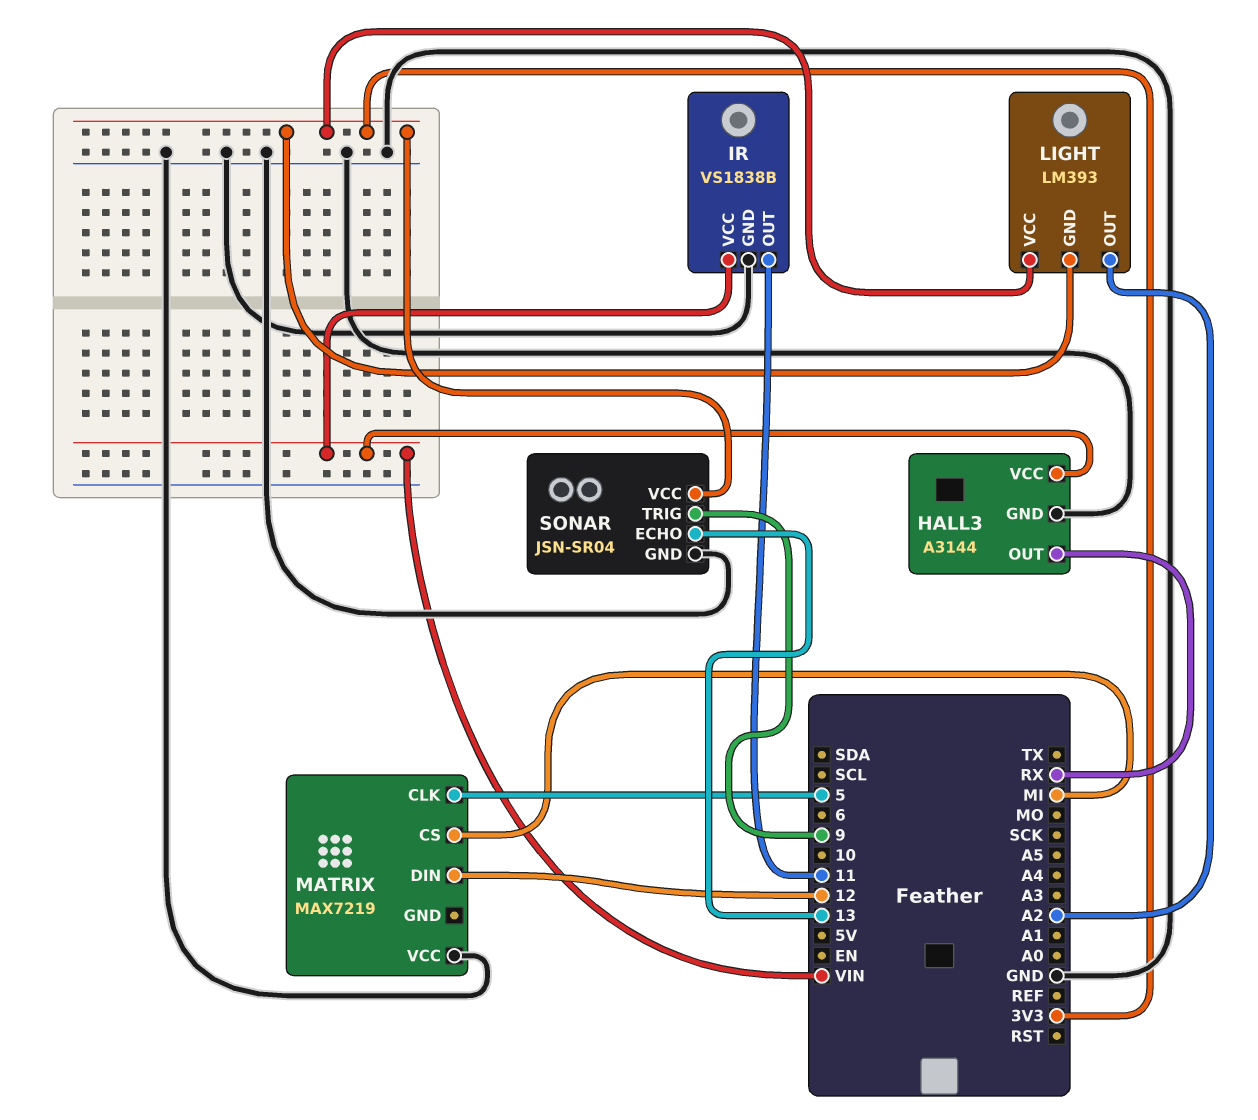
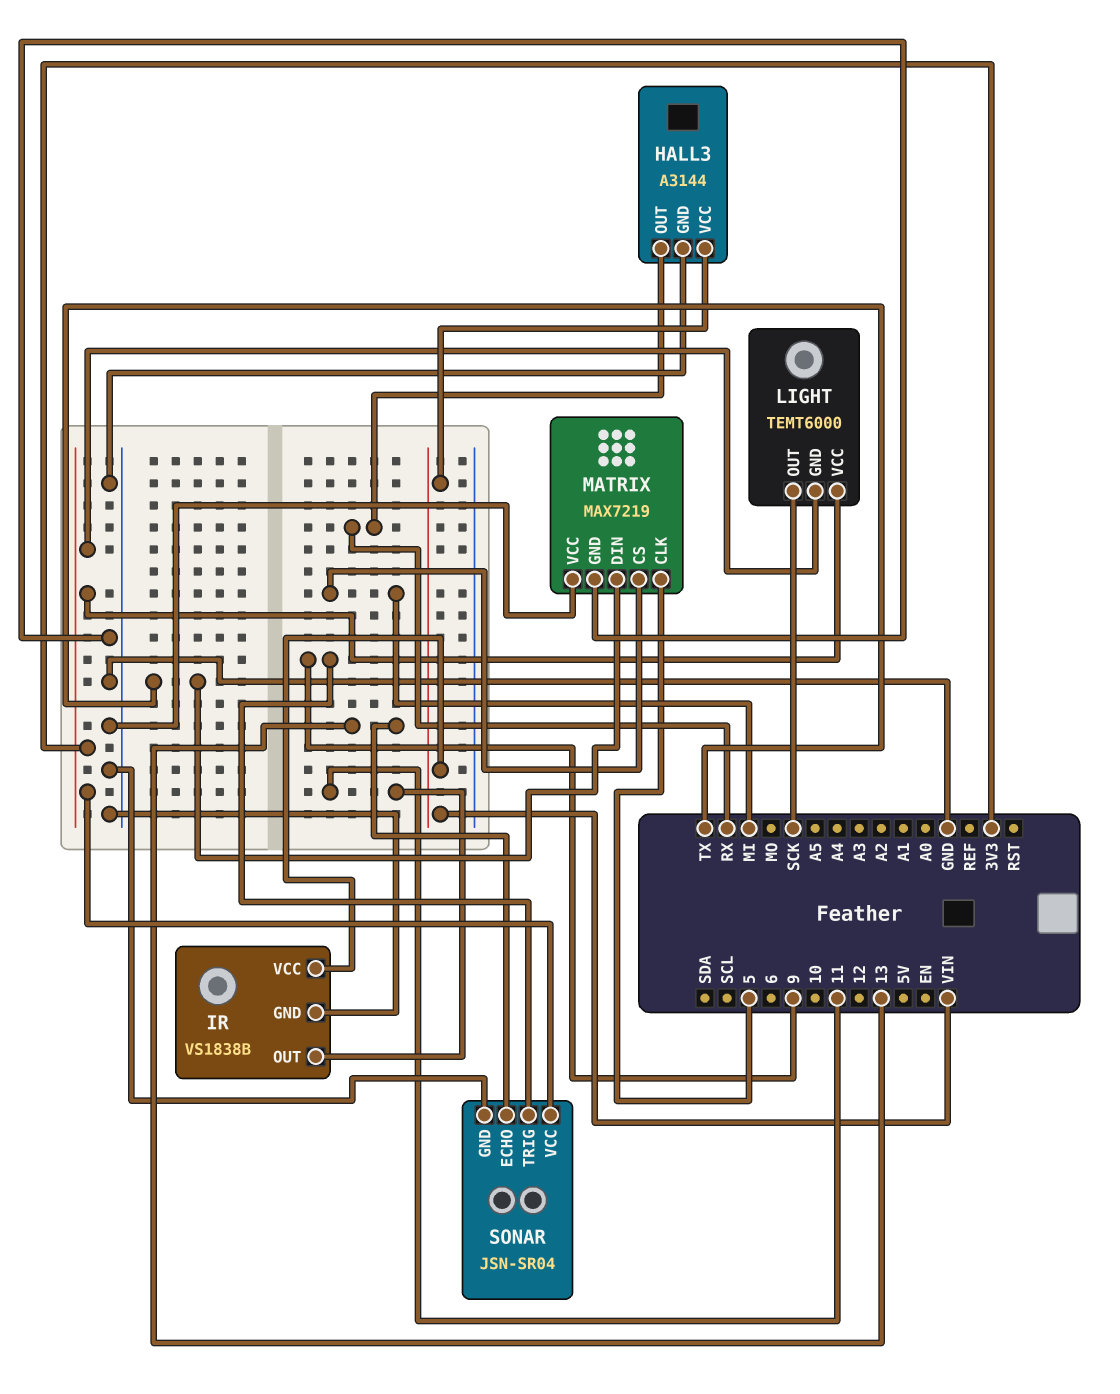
LIGHT: LM393 -> TEMT6000
LIGHT pin OUT: A2 -> SCK
MATRIX pin DIN: 12 -> TX
MATRIX pin GND: none -> GND

